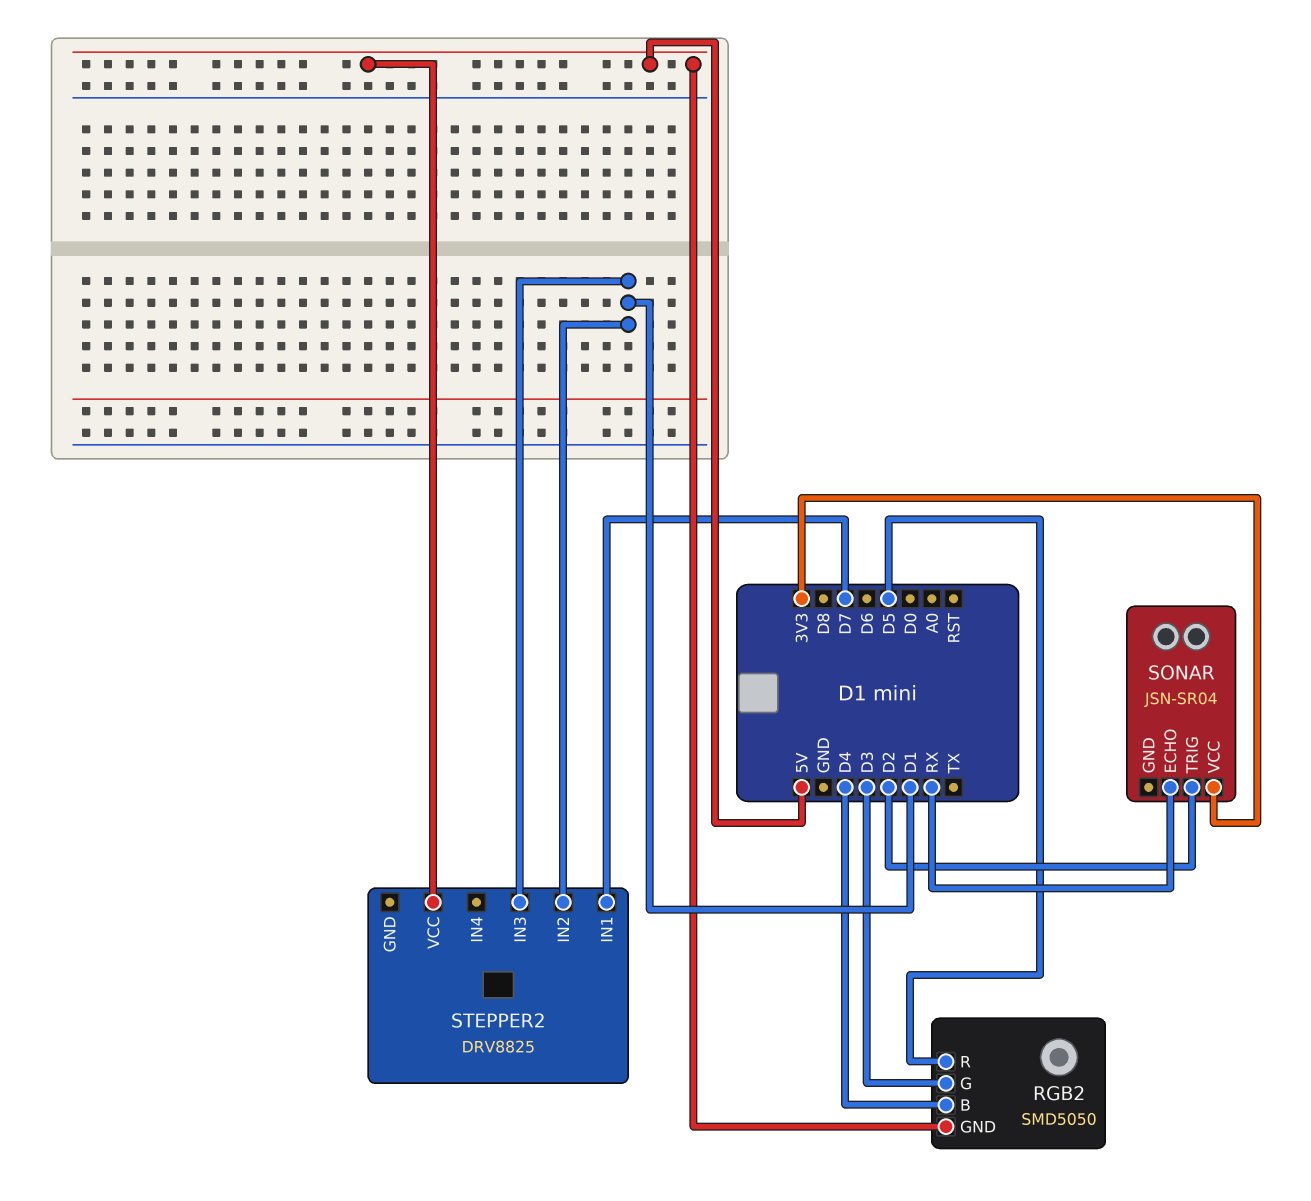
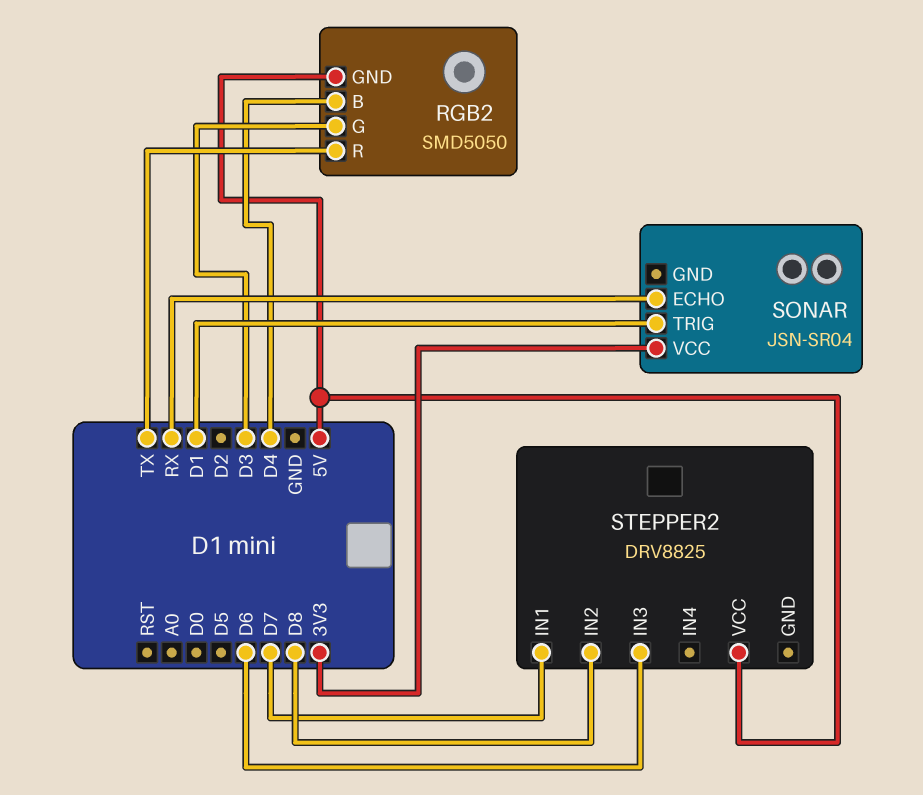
RGB2 pin R: D5 -> TX
SONAR pin TRIG: D2 -> D1
STEPPER2 pin IN2: D1 -> D8
STEPPER2 pin IN3: D1 -> D6

